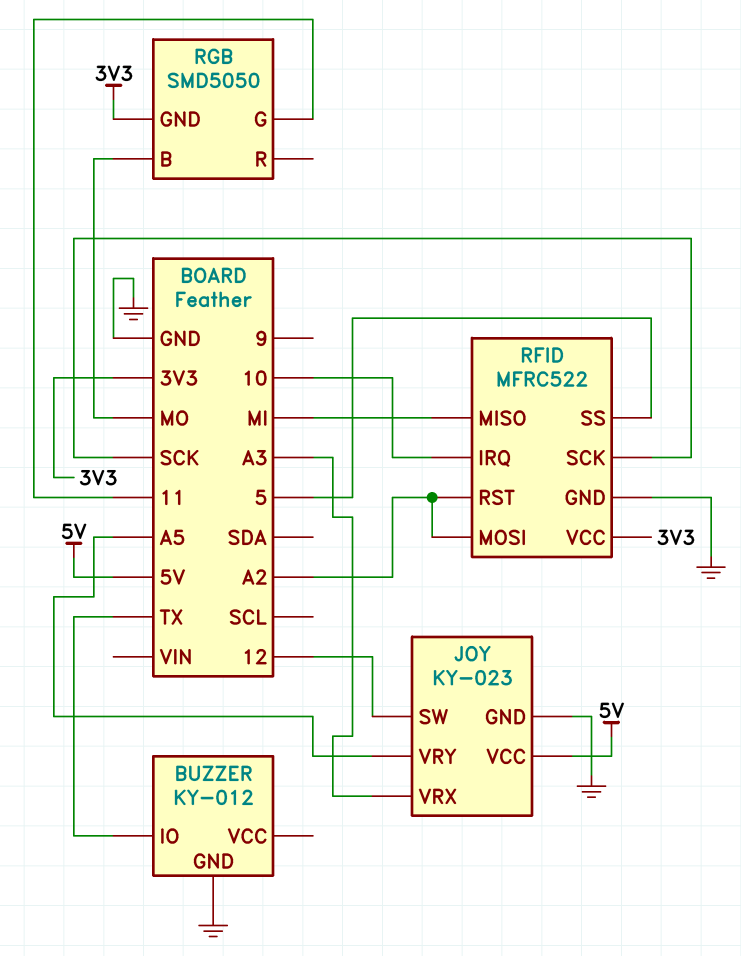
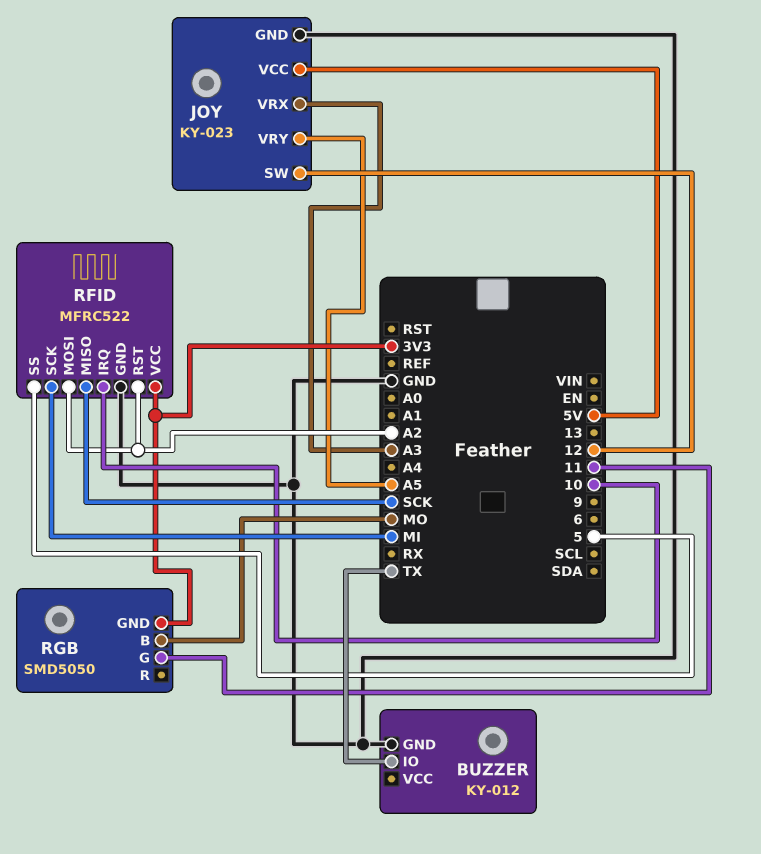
RFID pin MISO: MI -> SCK
RFID pin SCK: SCK -> MI

